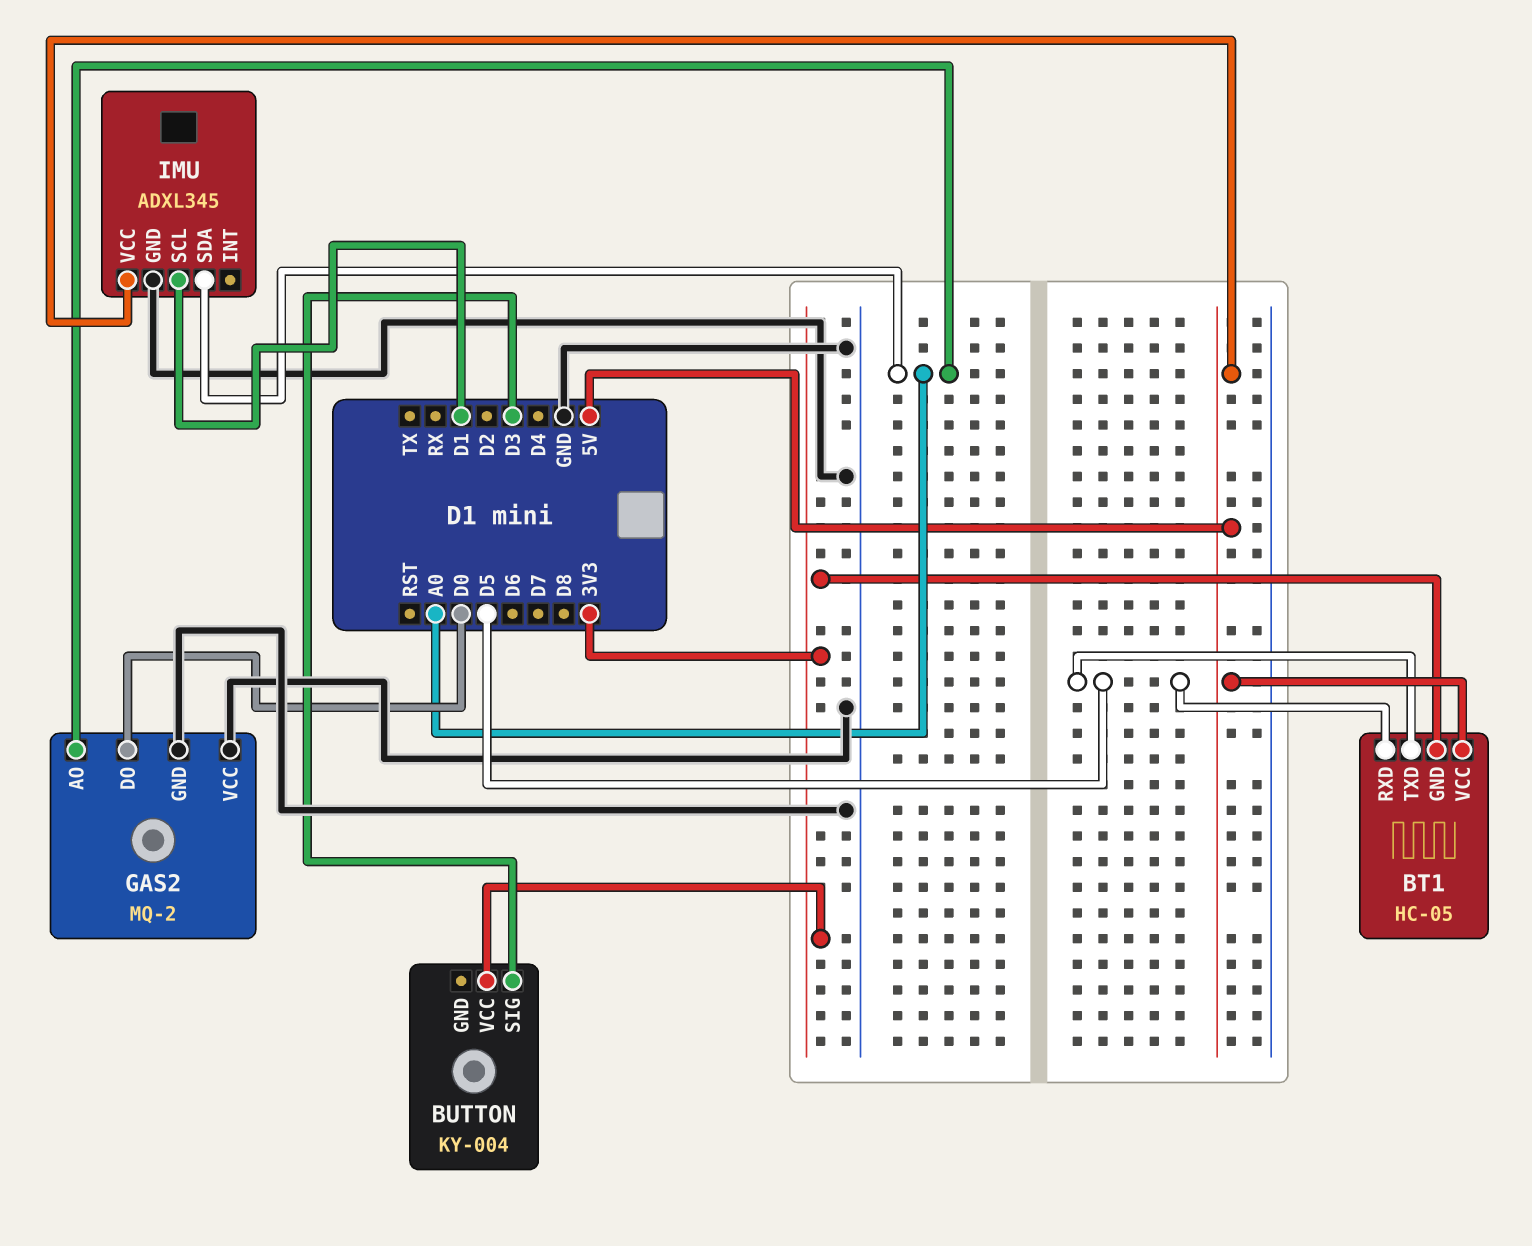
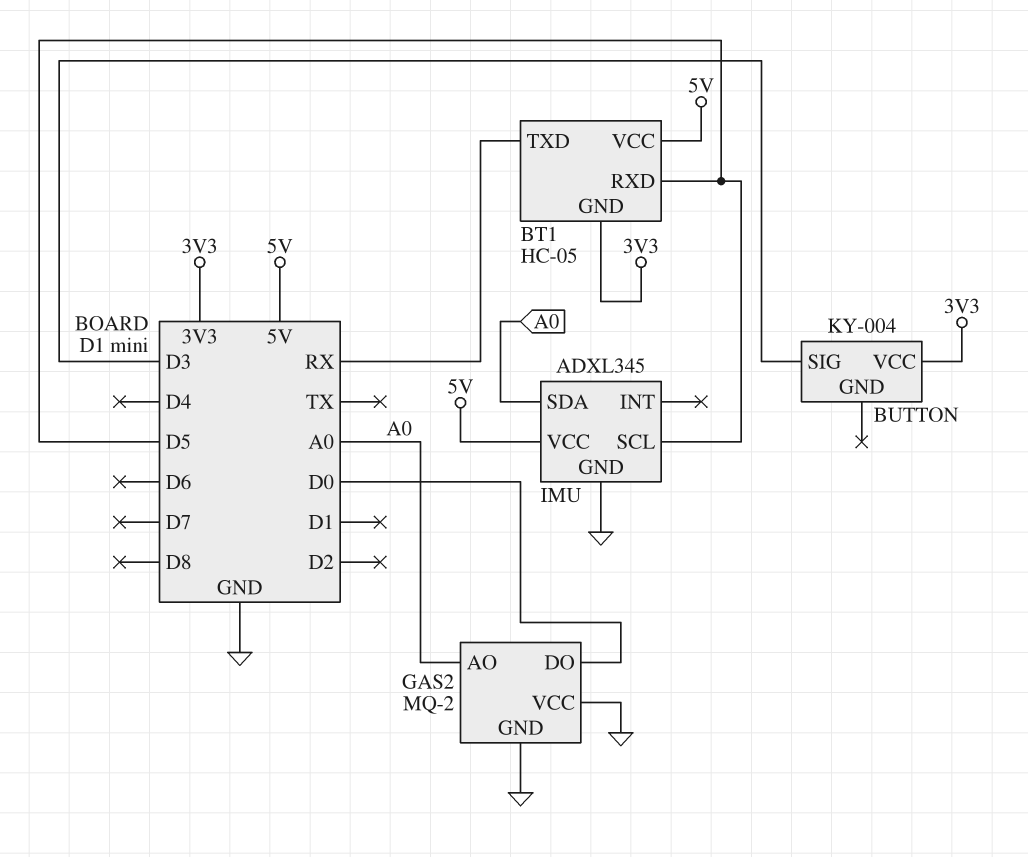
BT1 pin TXD: D5 -> RX
IMU pin SCL: D1 -> D5

